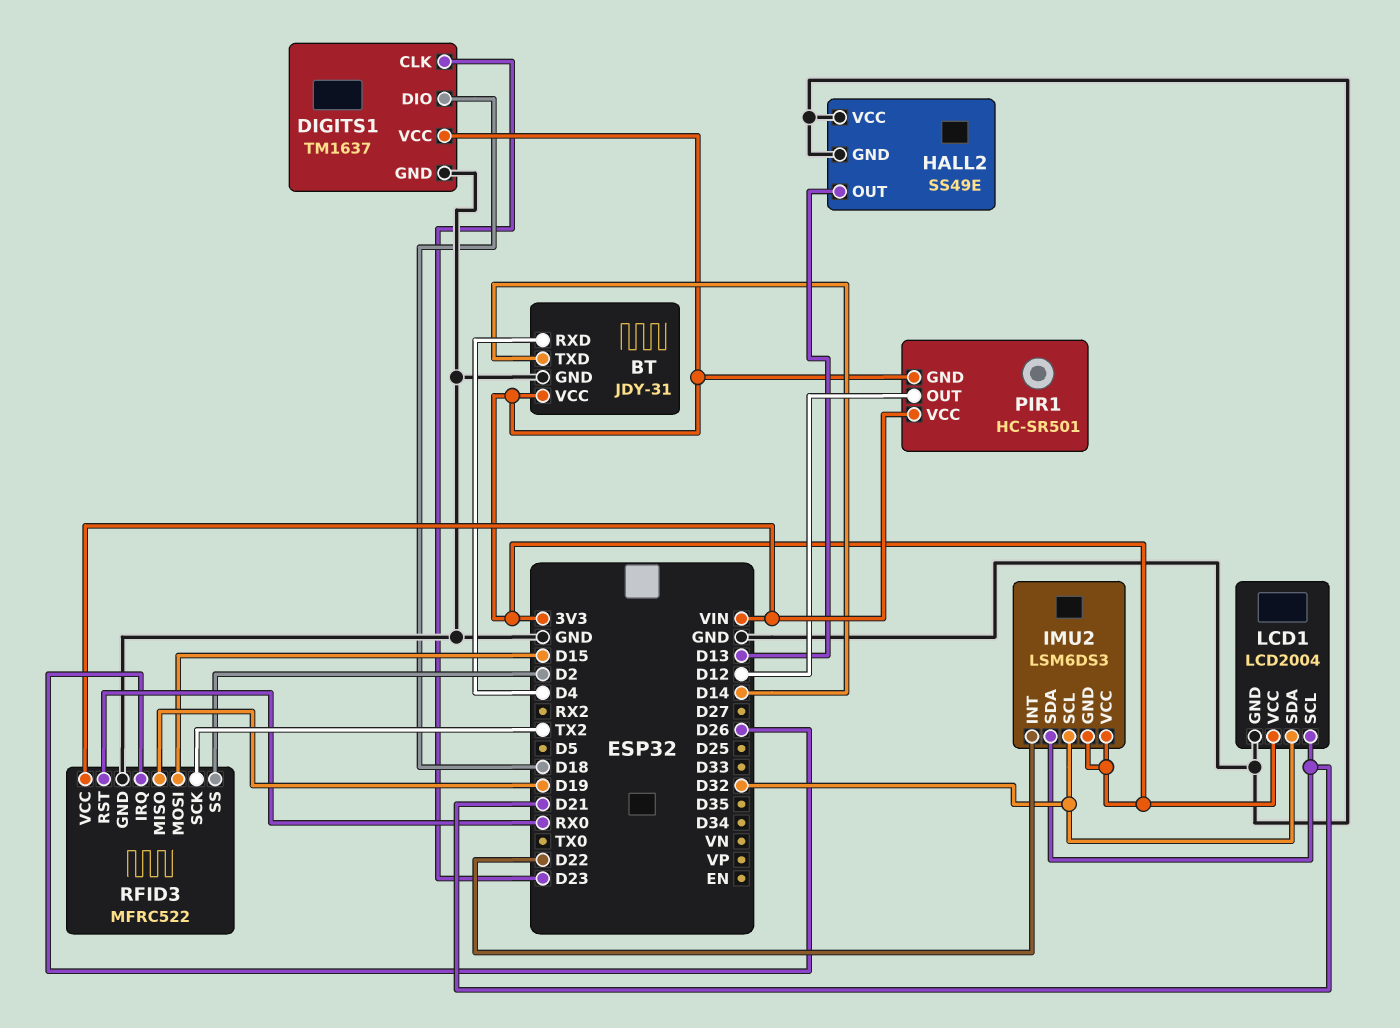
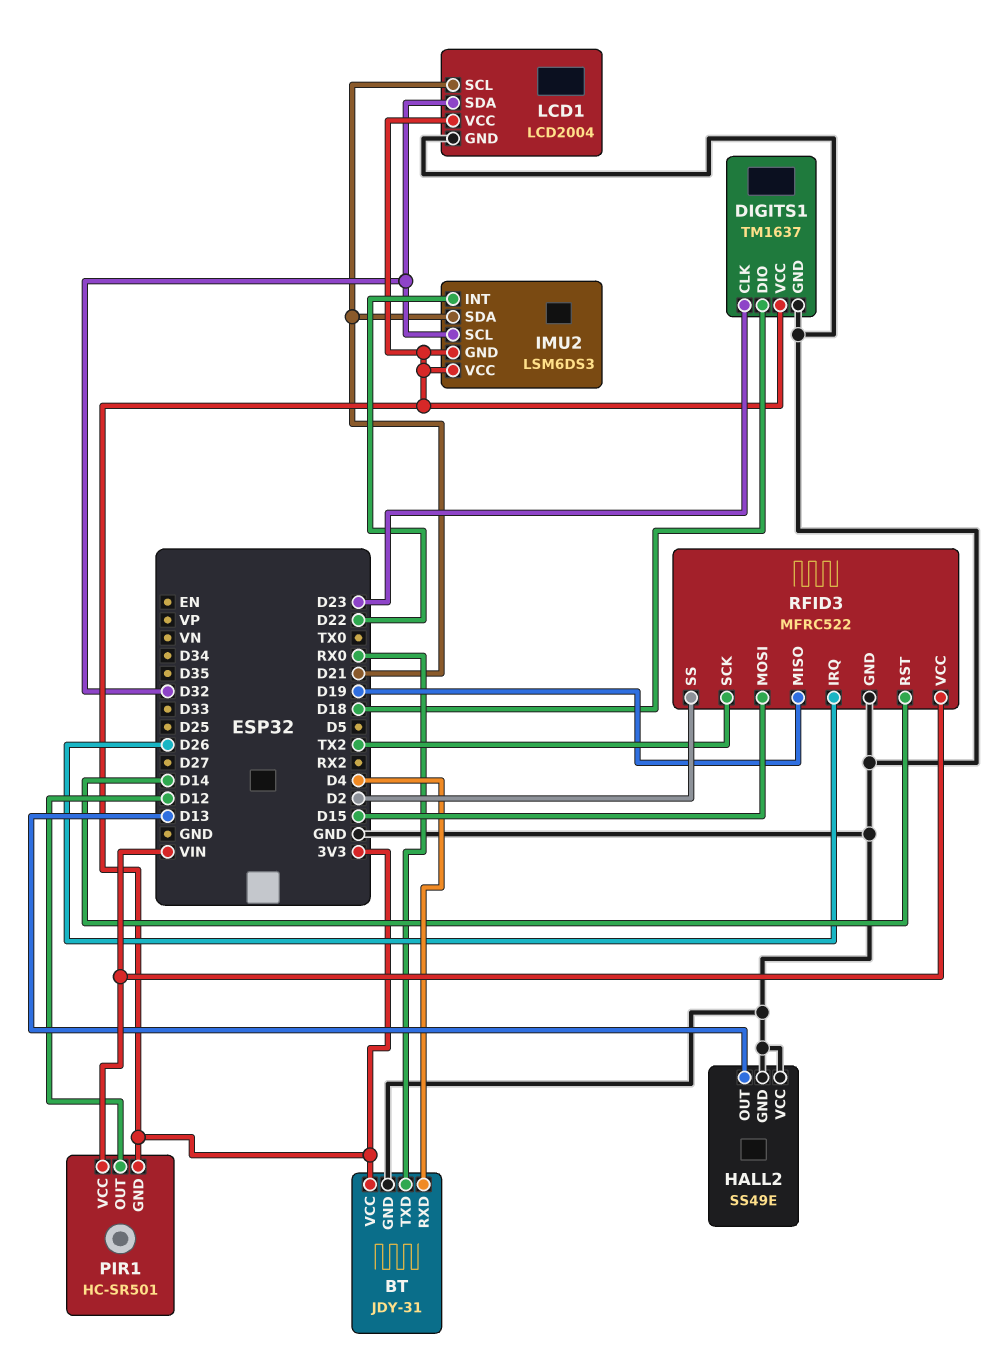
BT pin TXD: D14 -> RX0
RFID3 pin RST: RX0 -> D14

